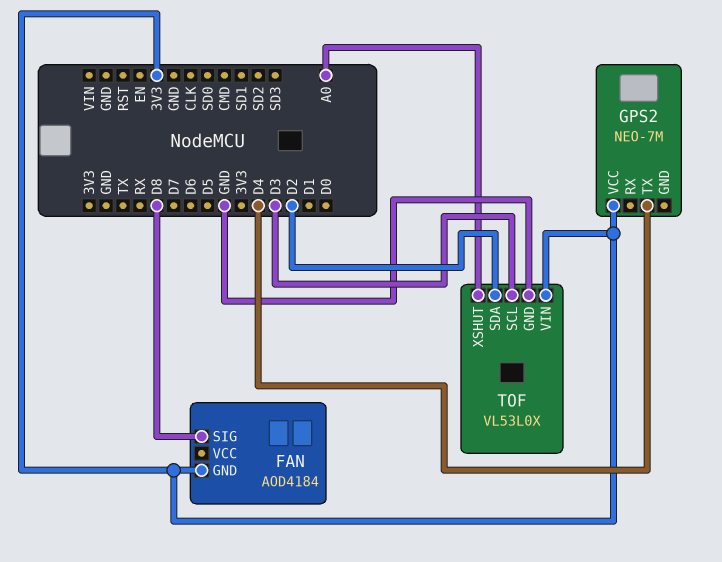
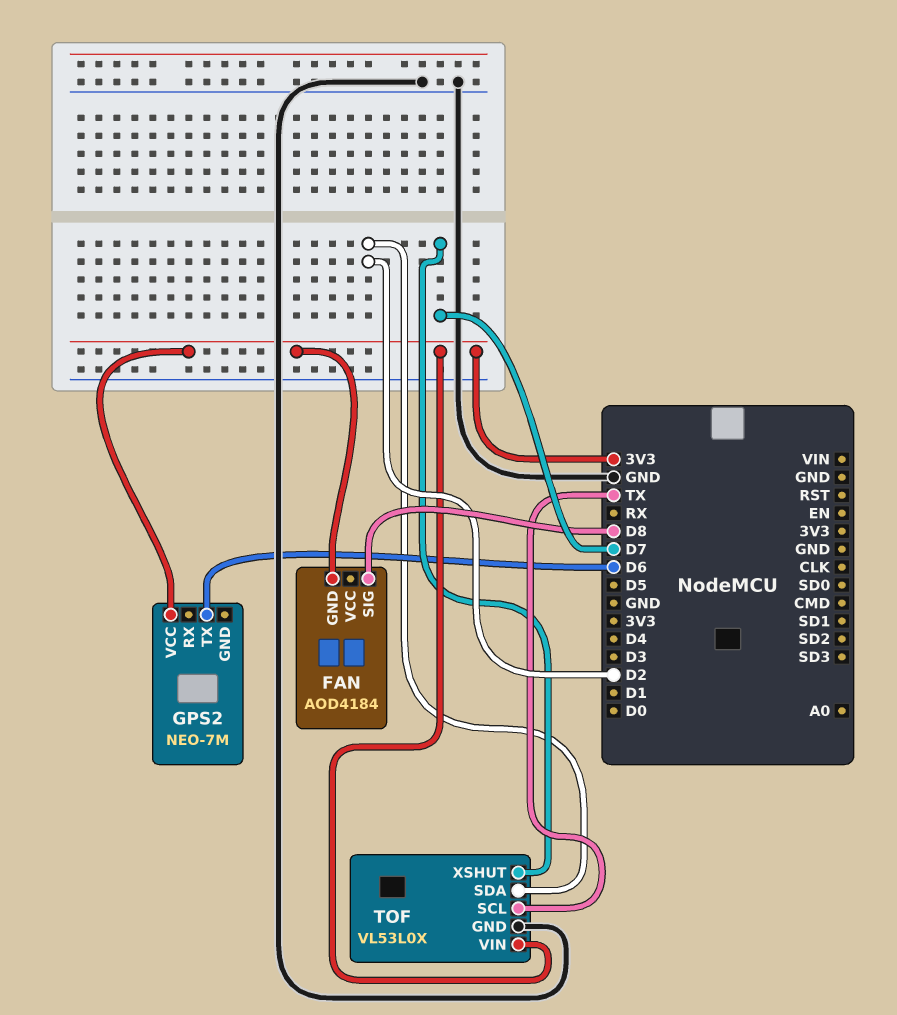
GPS2 pin TX: D4 -> D6
TOF pin SCL: D3 -> TX
TOF pin XSHUT: A0 -> D7

